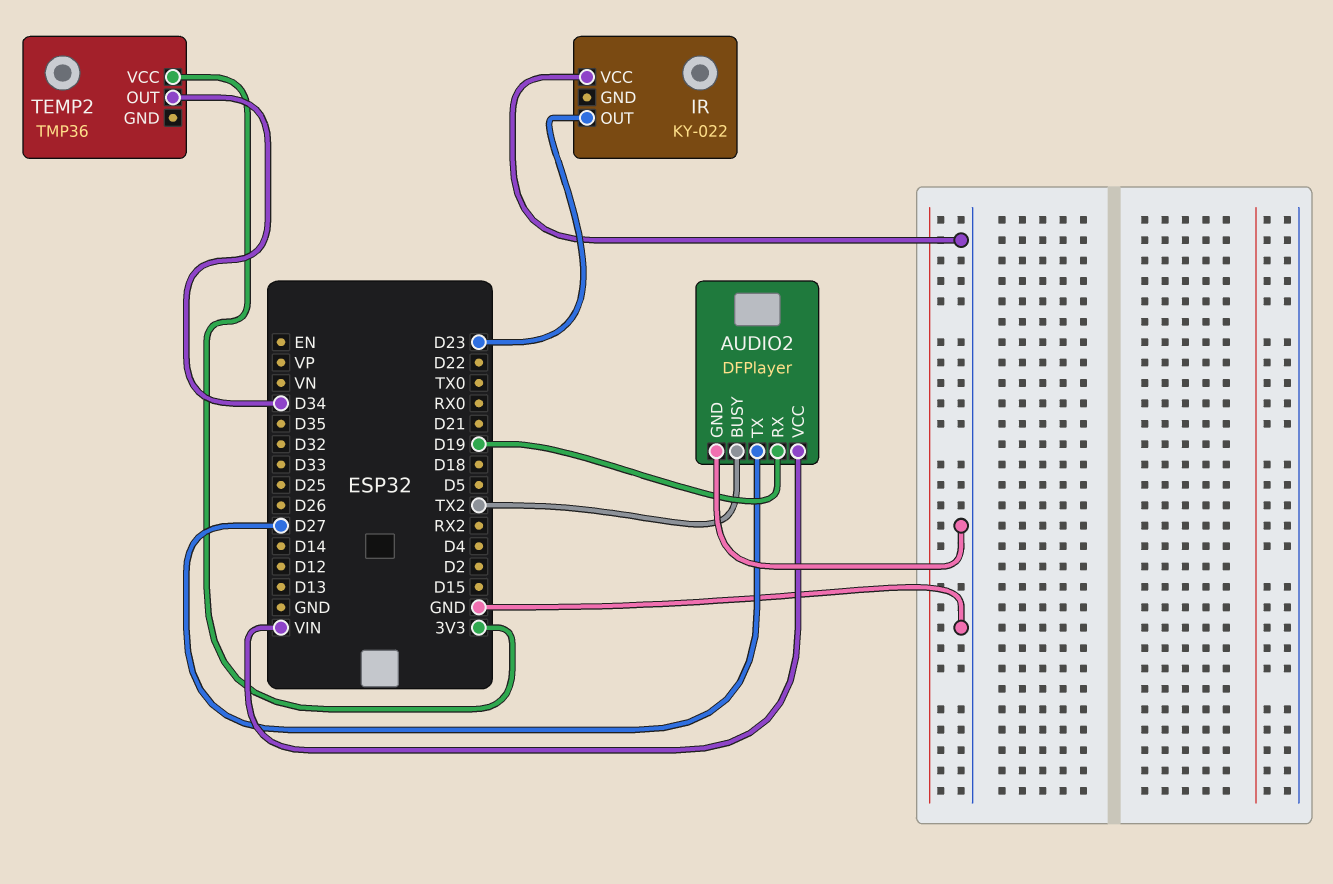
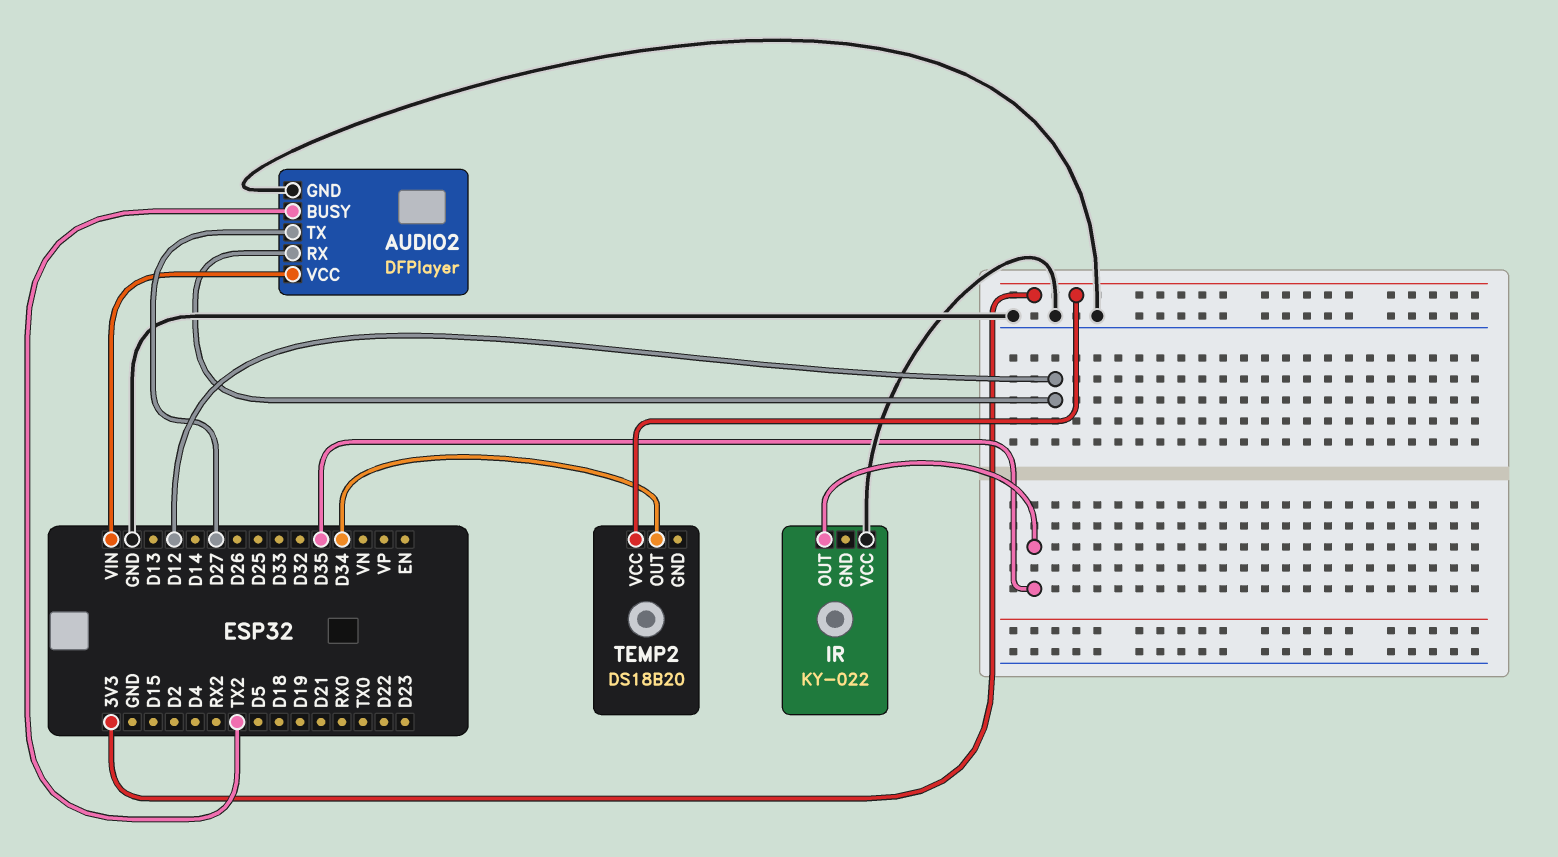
AUDIO2 pin RX: D19 -> D12
IR pin OUT: D23 -> D35
TEMP2: TMP36 -> DS18B20

